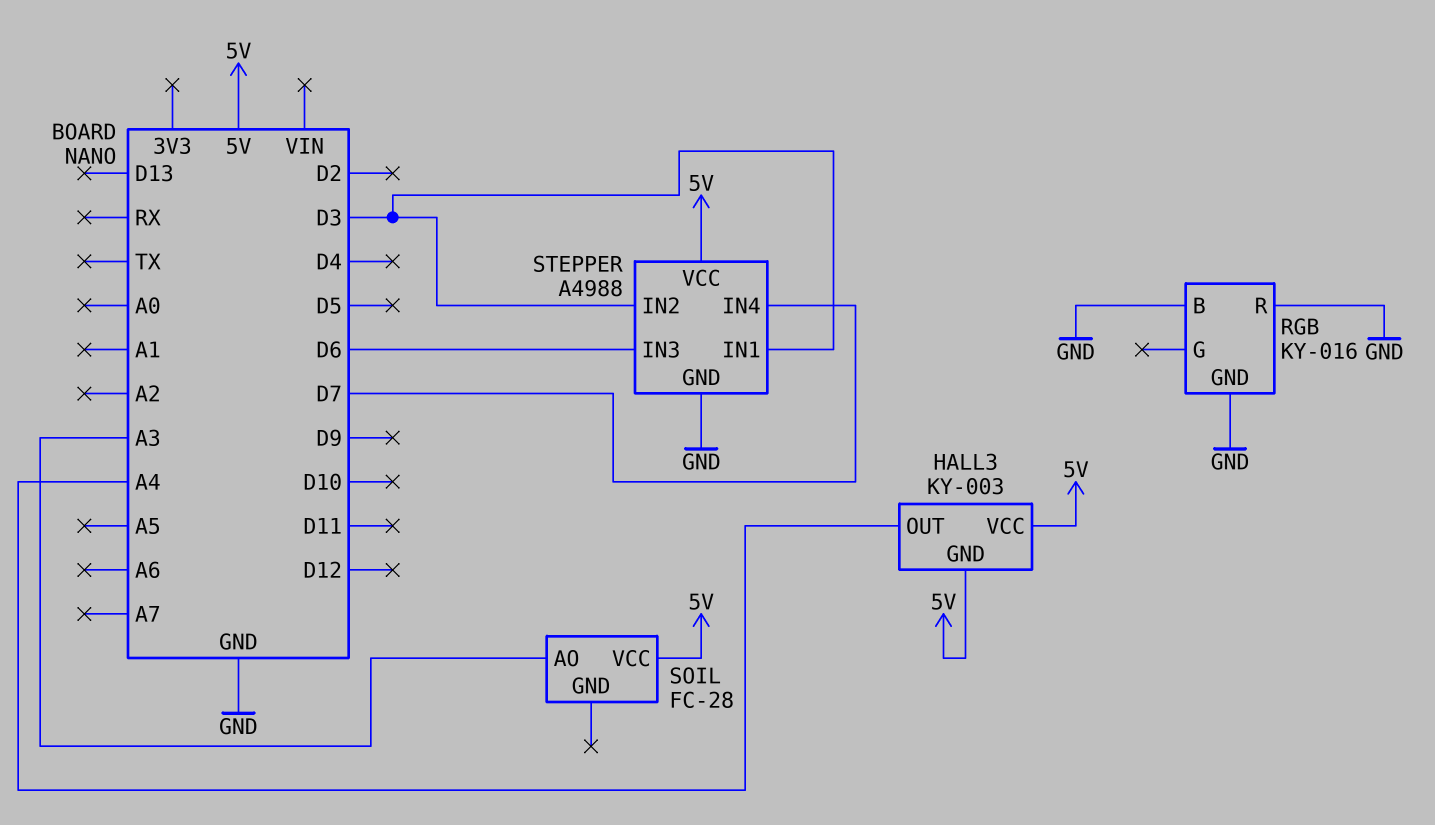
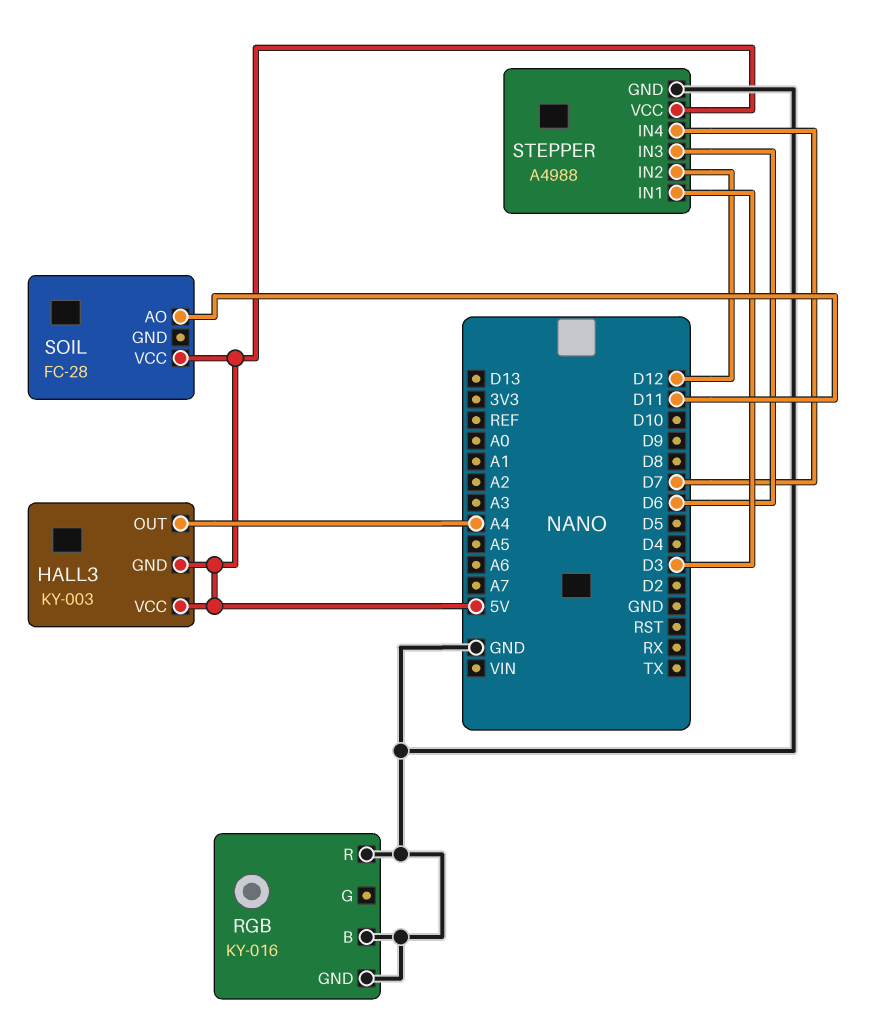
SOIL pin AO: A3 -> D11
STEPPER pin IN2: D3 -> D12

